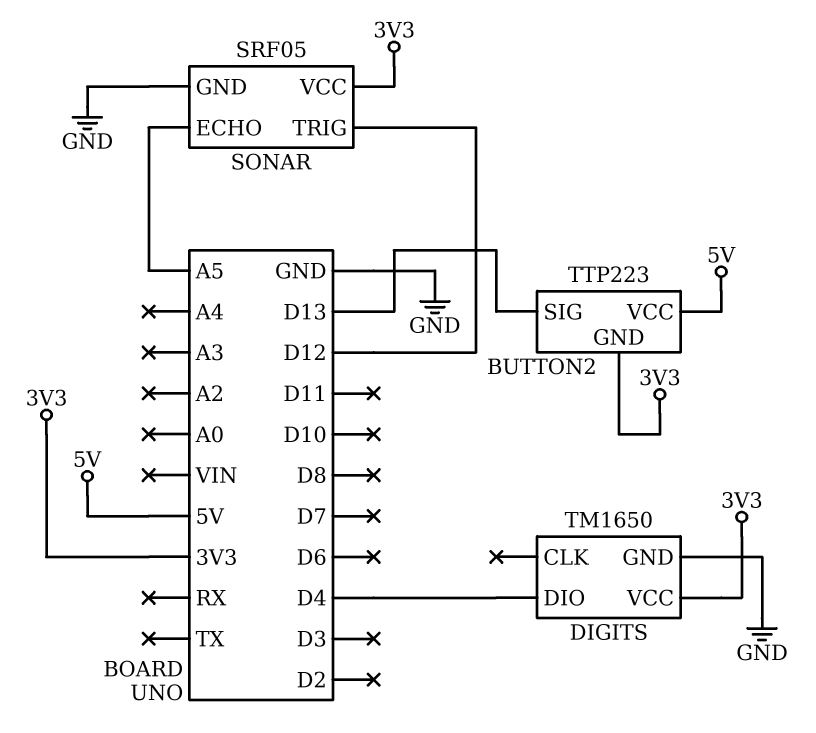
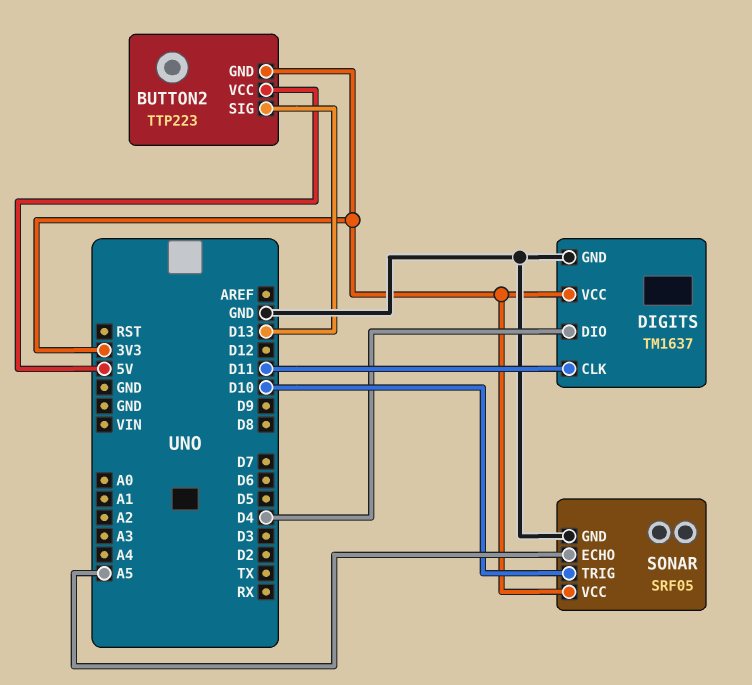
DIGITS: TM1650 -> TM1637
DIGITS pin CLK: none -> D11
SONAR pin TRIG: D12 -> D10

